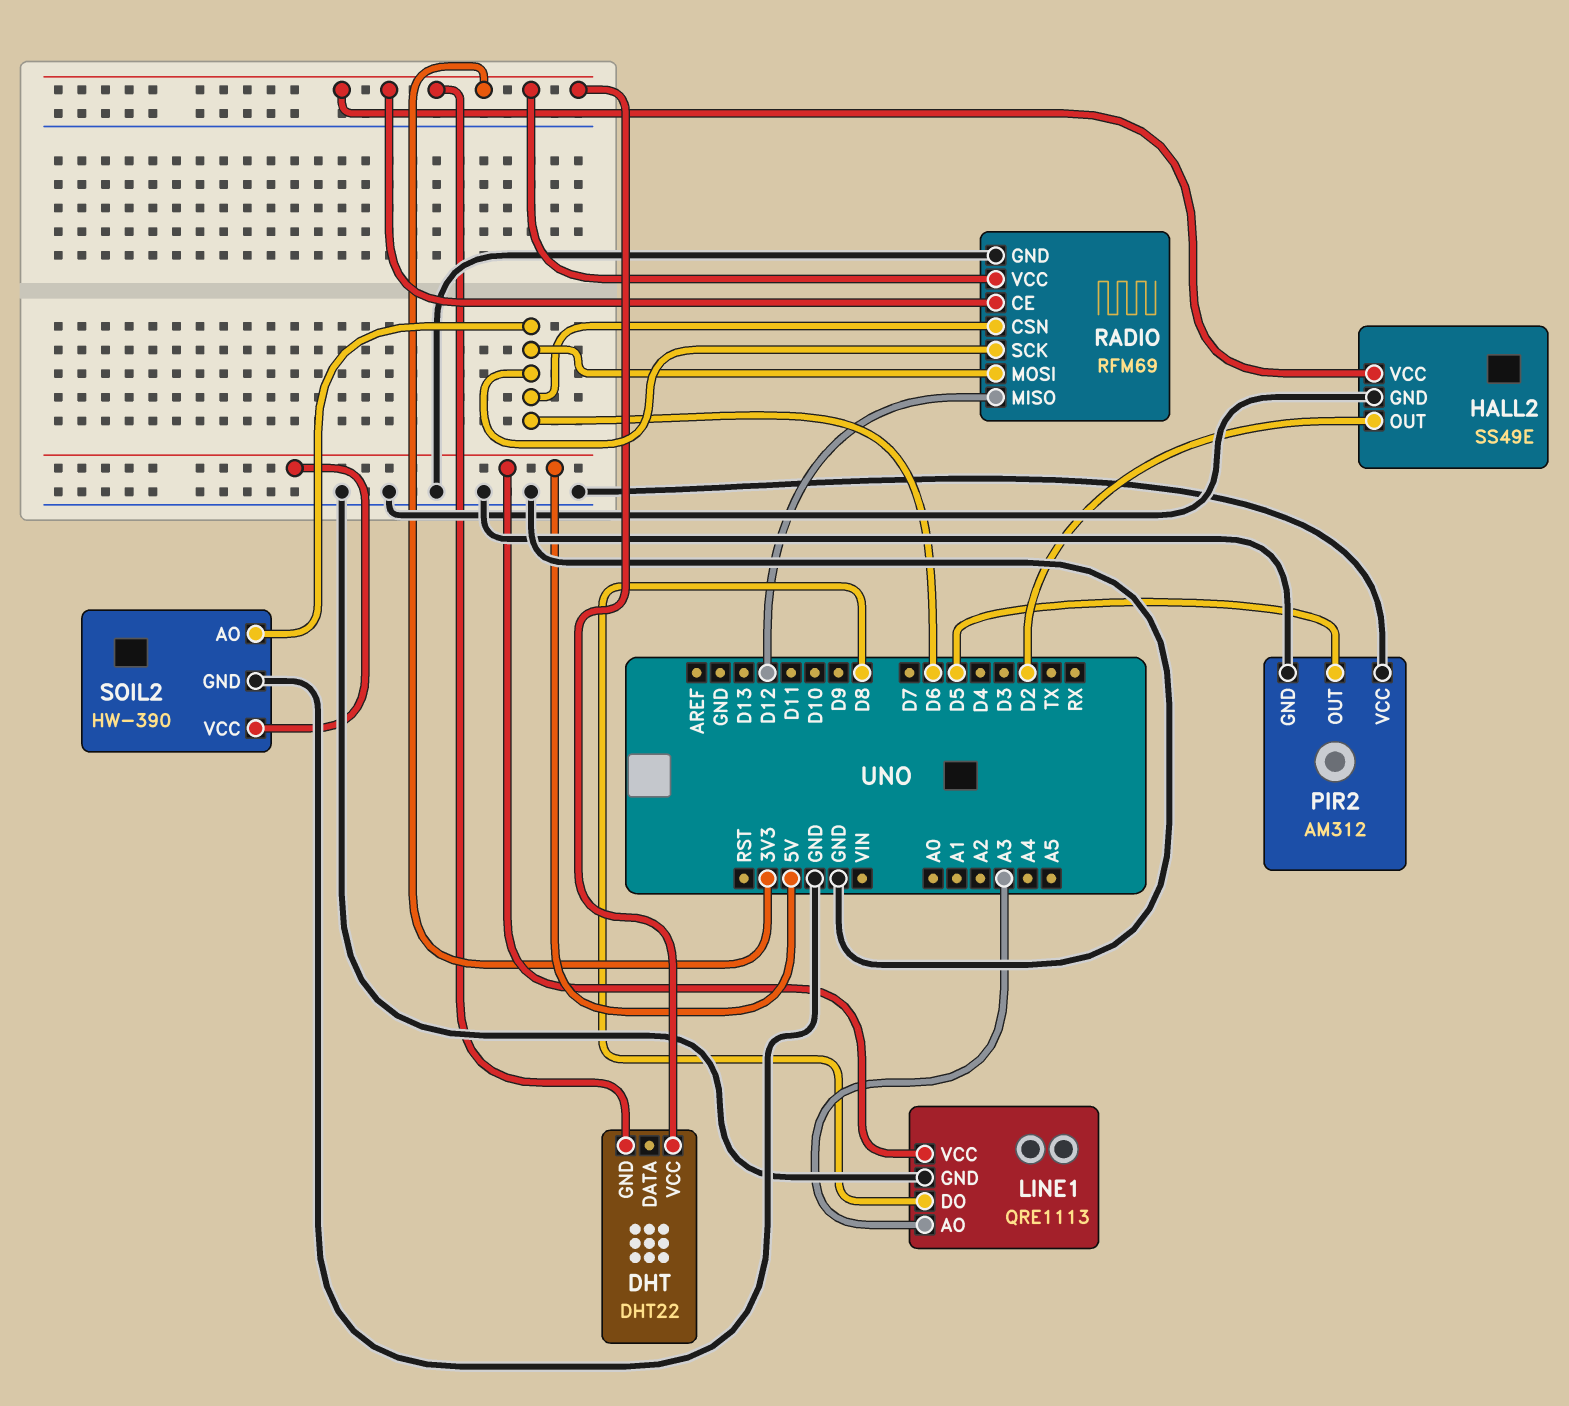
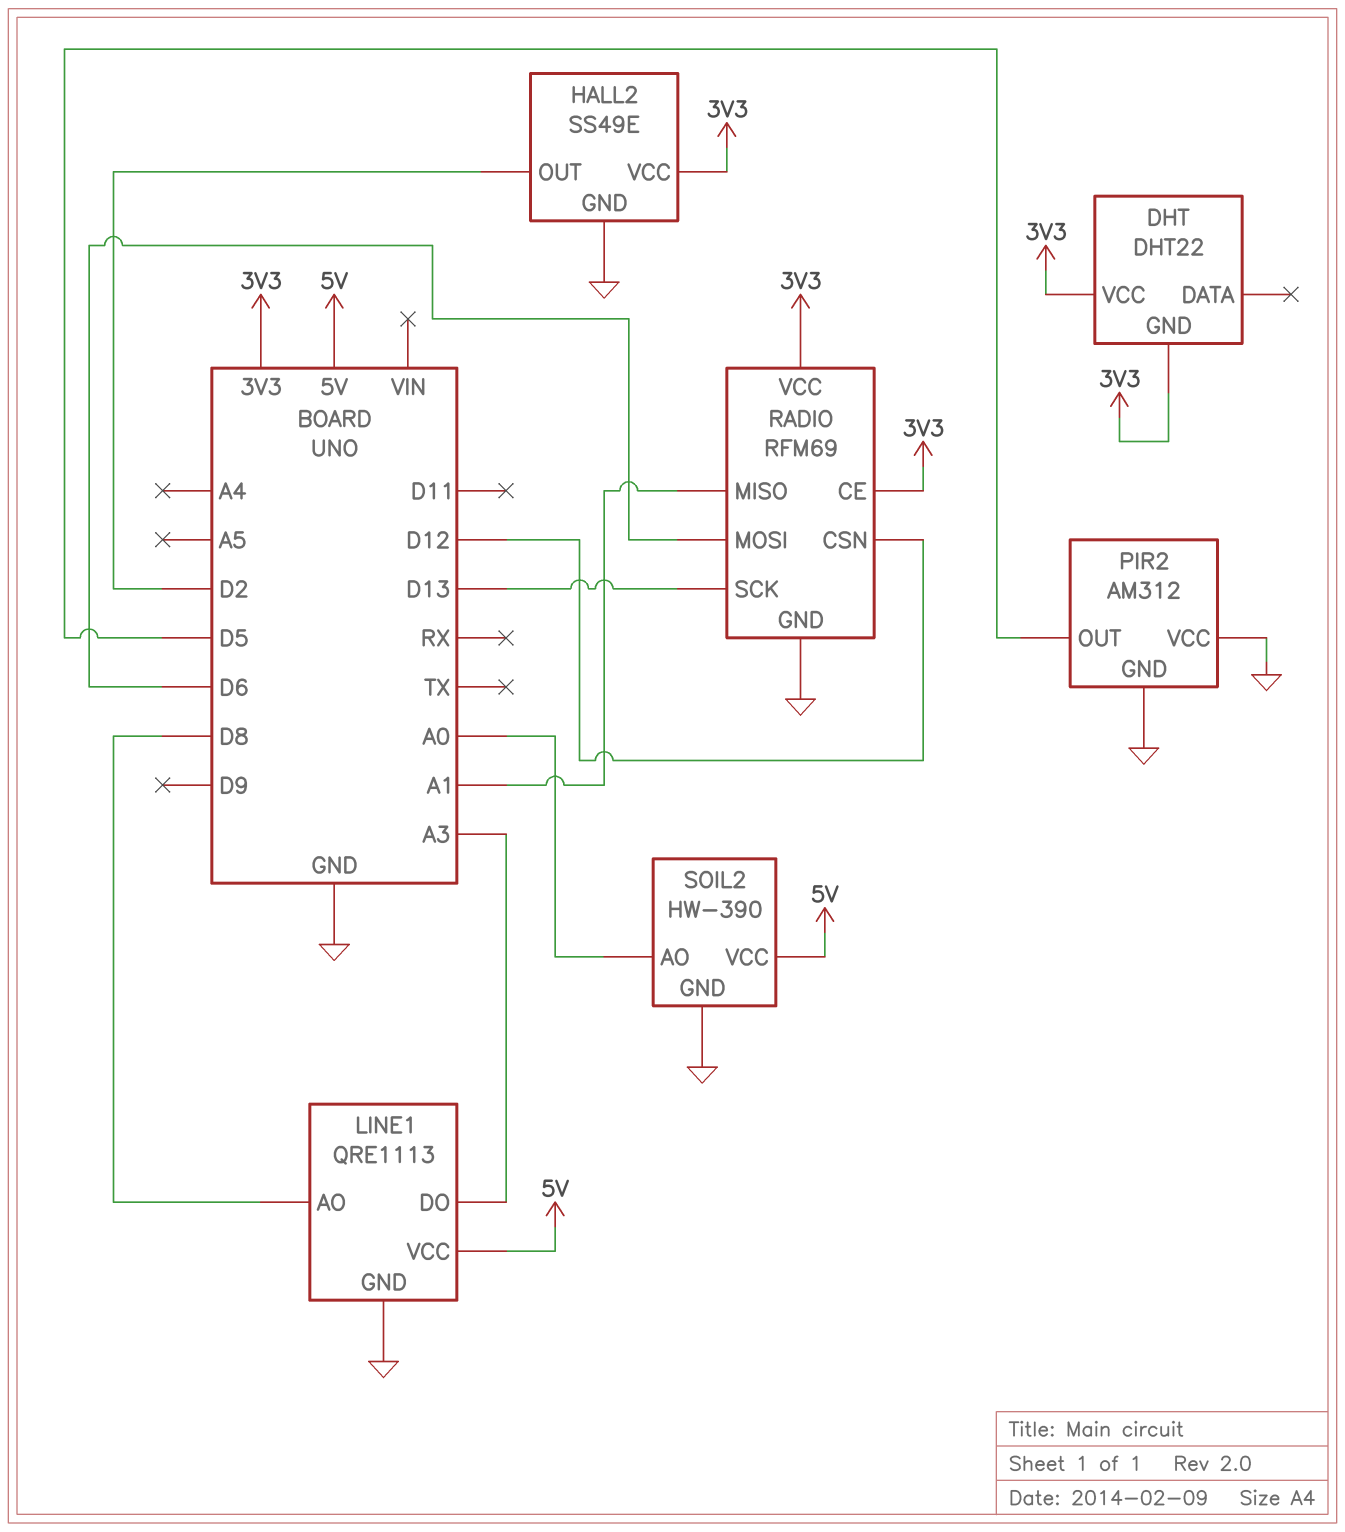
LINE1 pin AO: A3 -> D8
LINE1 pin DO: D8 -> A3
RADIO pin CSN: D6 -> D12
RADIO pin MISO: D12 -> A1
RADIO pin SCK: D6 -> D13
SOIL2 pin AO: D6 -> A0

